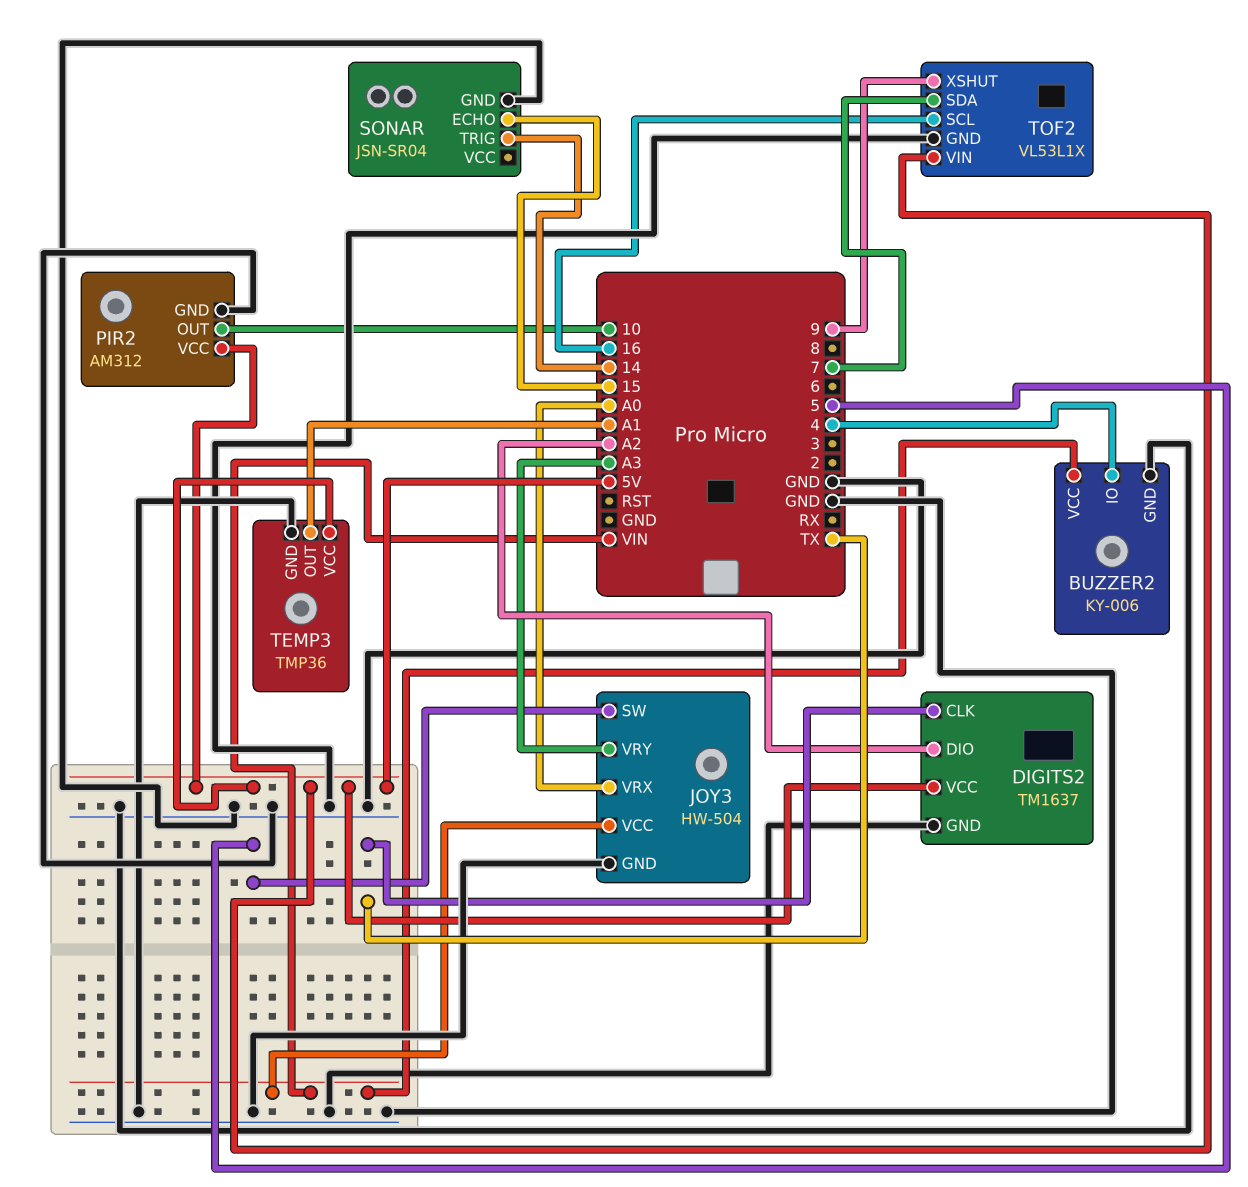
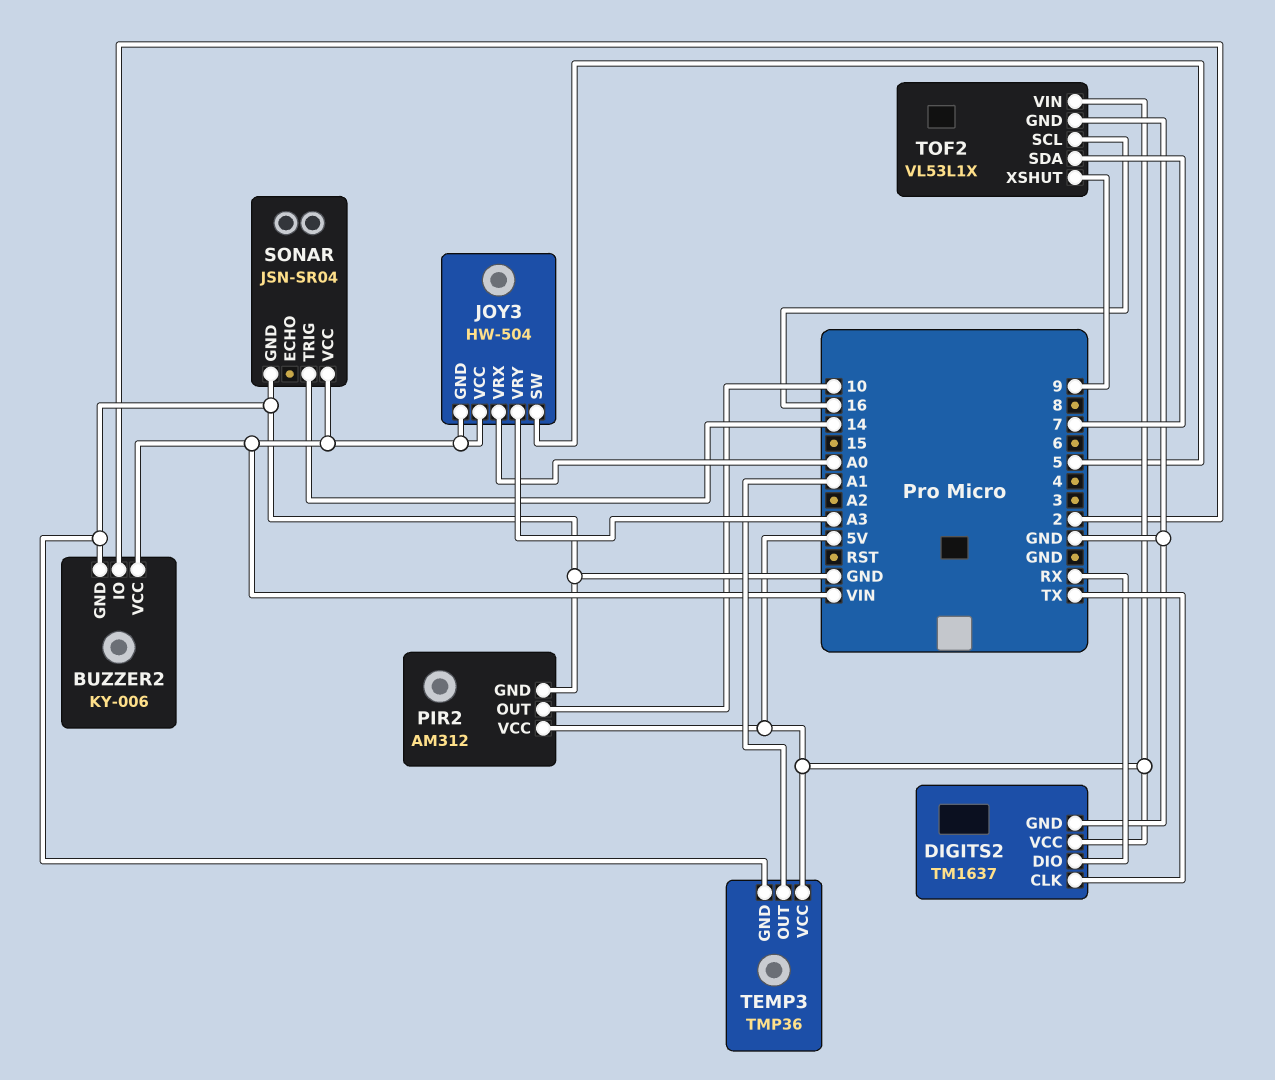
BUZZER2 pin IO: 4 -> 2
DIGITS2 pin DIO: A2 -> RX
JOY3 pin GND: GND -> VIN
SONAR pin ECHO: 15 -> none
SONAR pin VCC: none -> VIN

